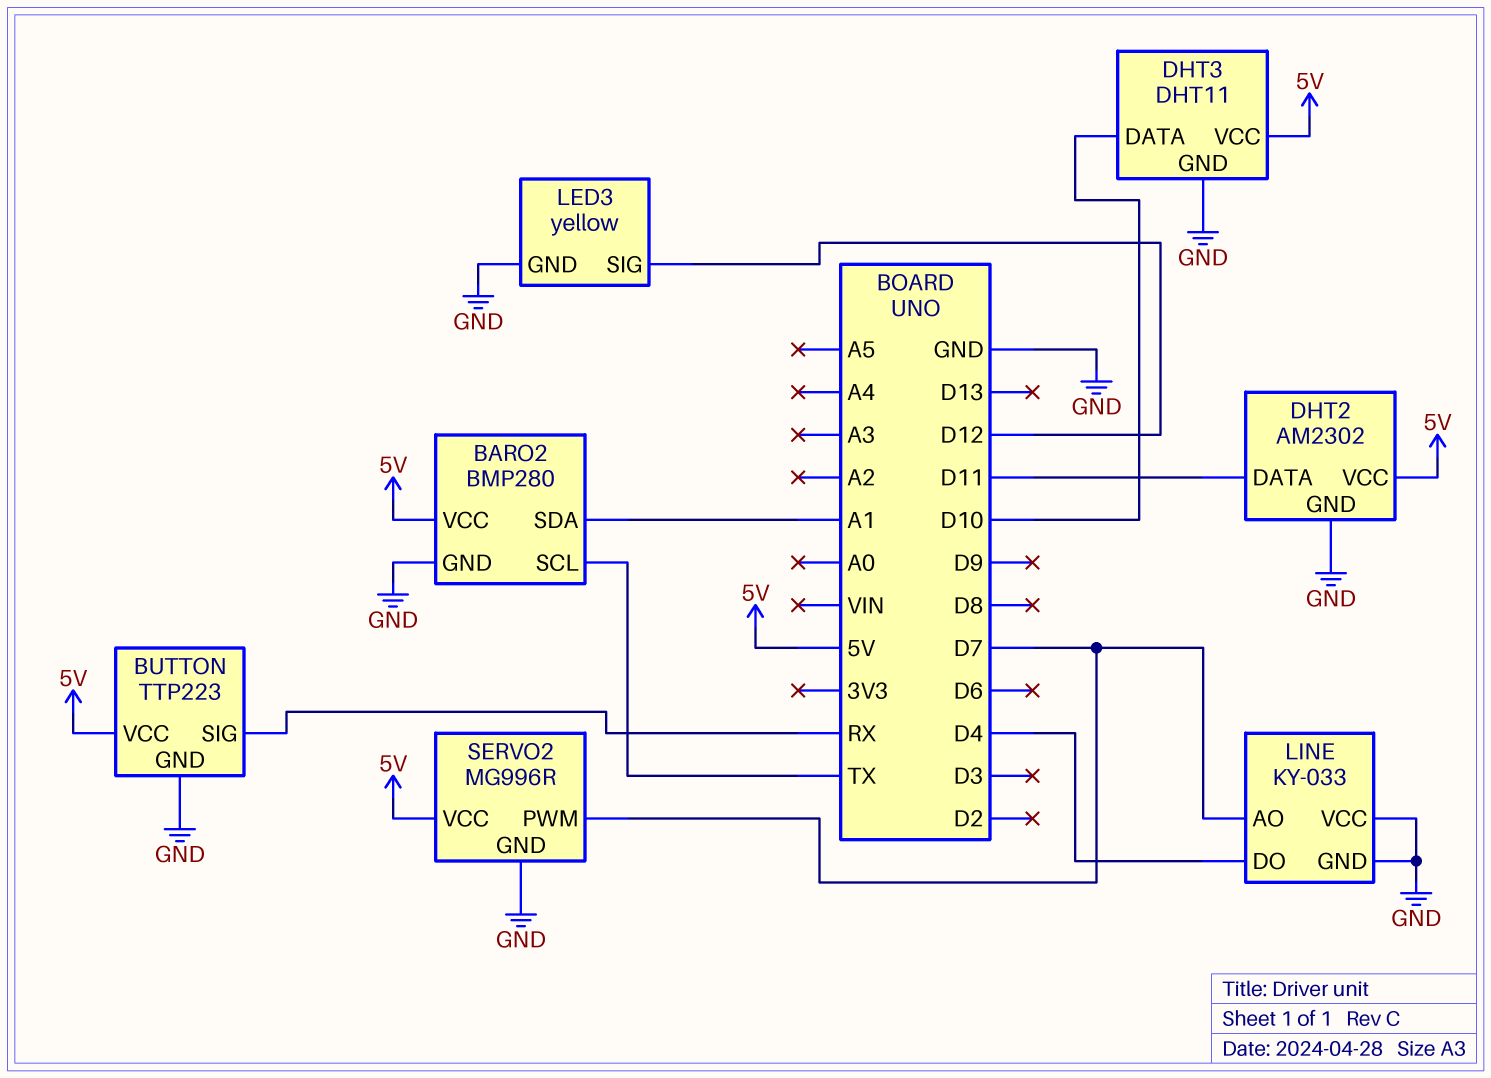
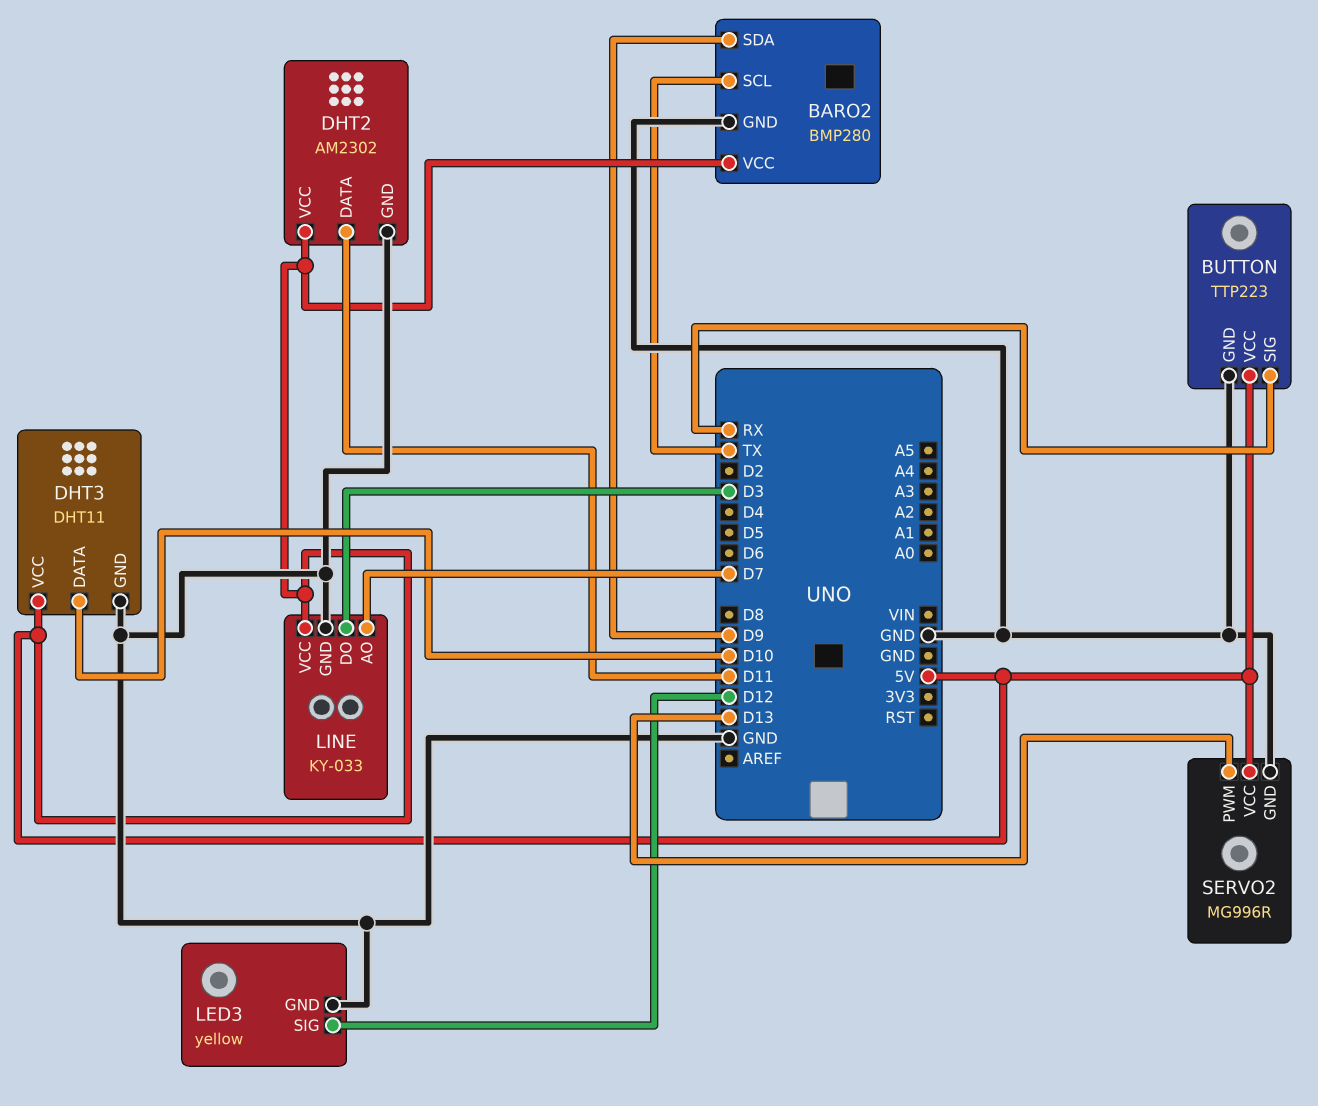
BARO2 pin SDA: A1 -> D9
LINE pin DO: D4 -> D3
LINE pin VCC: GND -> 5V
SERVO2 pin PWM: D7 -> D13

